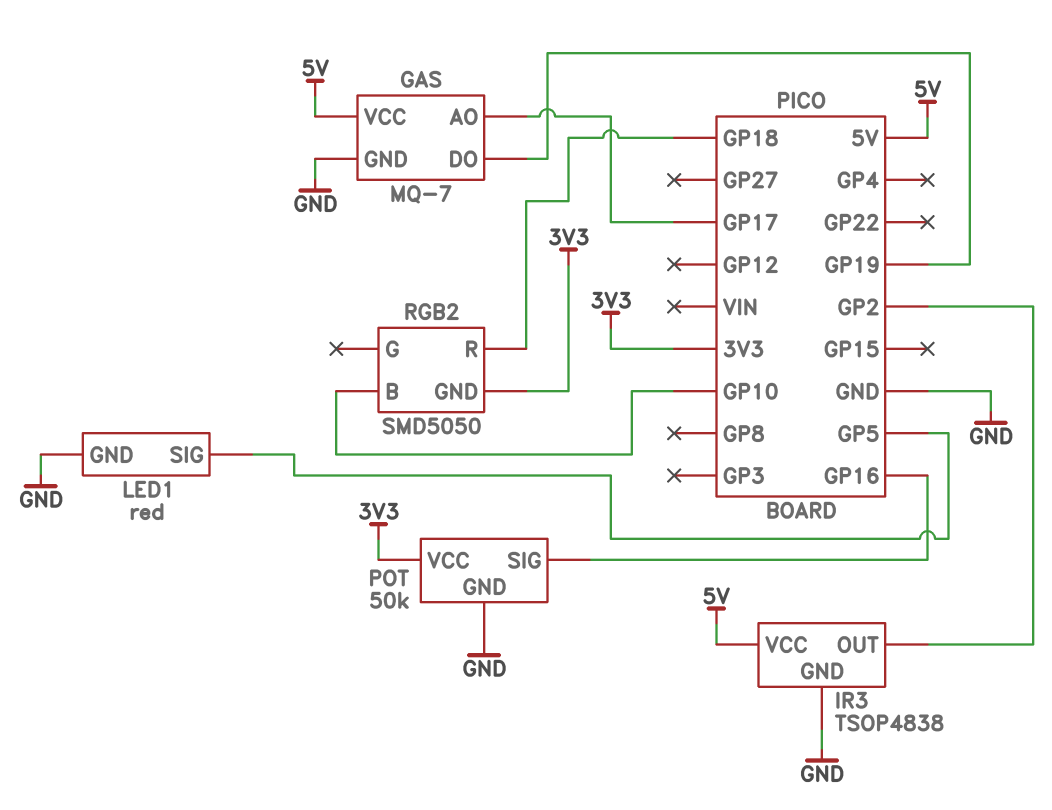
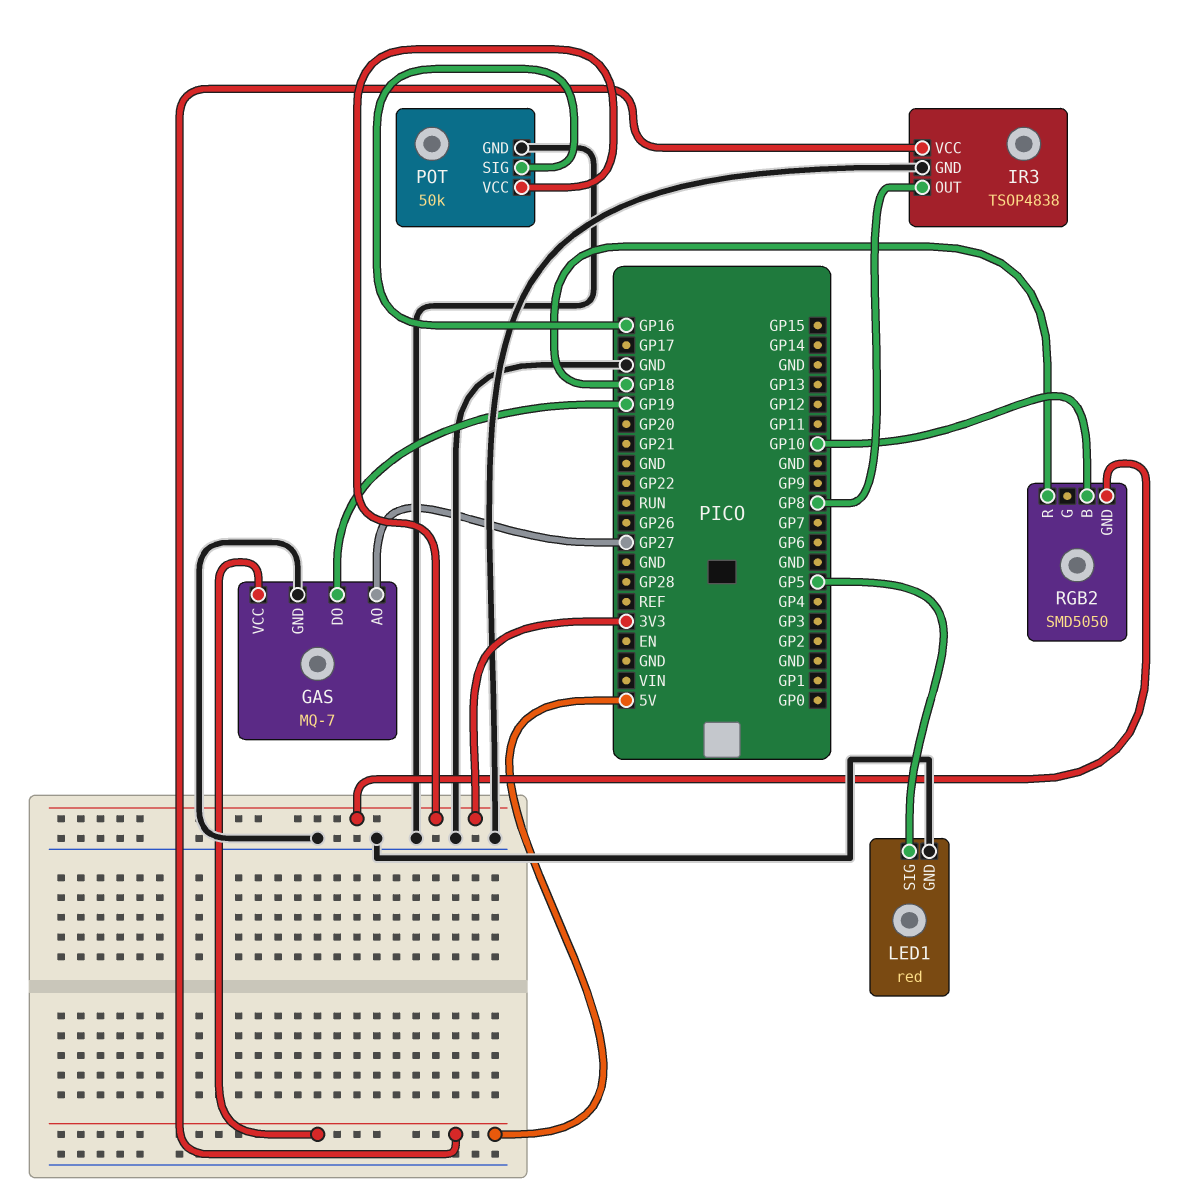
GAS pin AO: GP17 -> GP27
IR3 pin OUT: GP2 -> GP8

